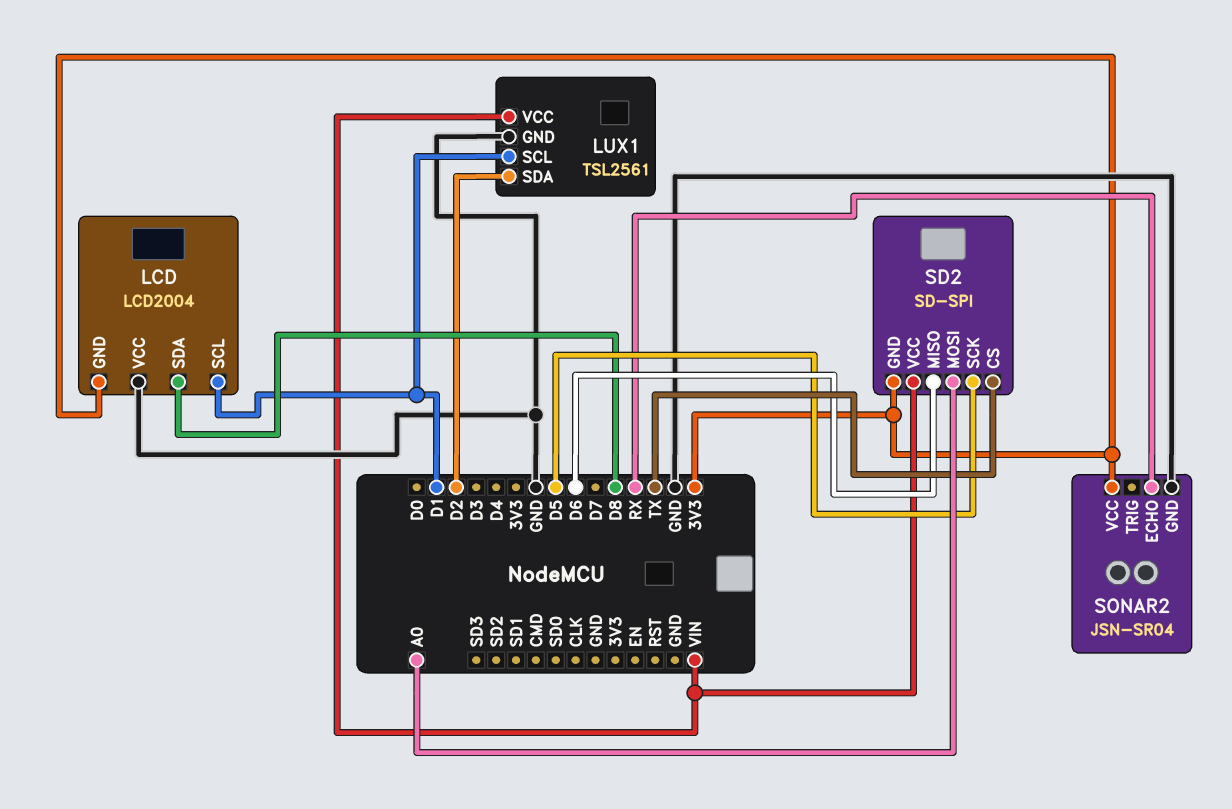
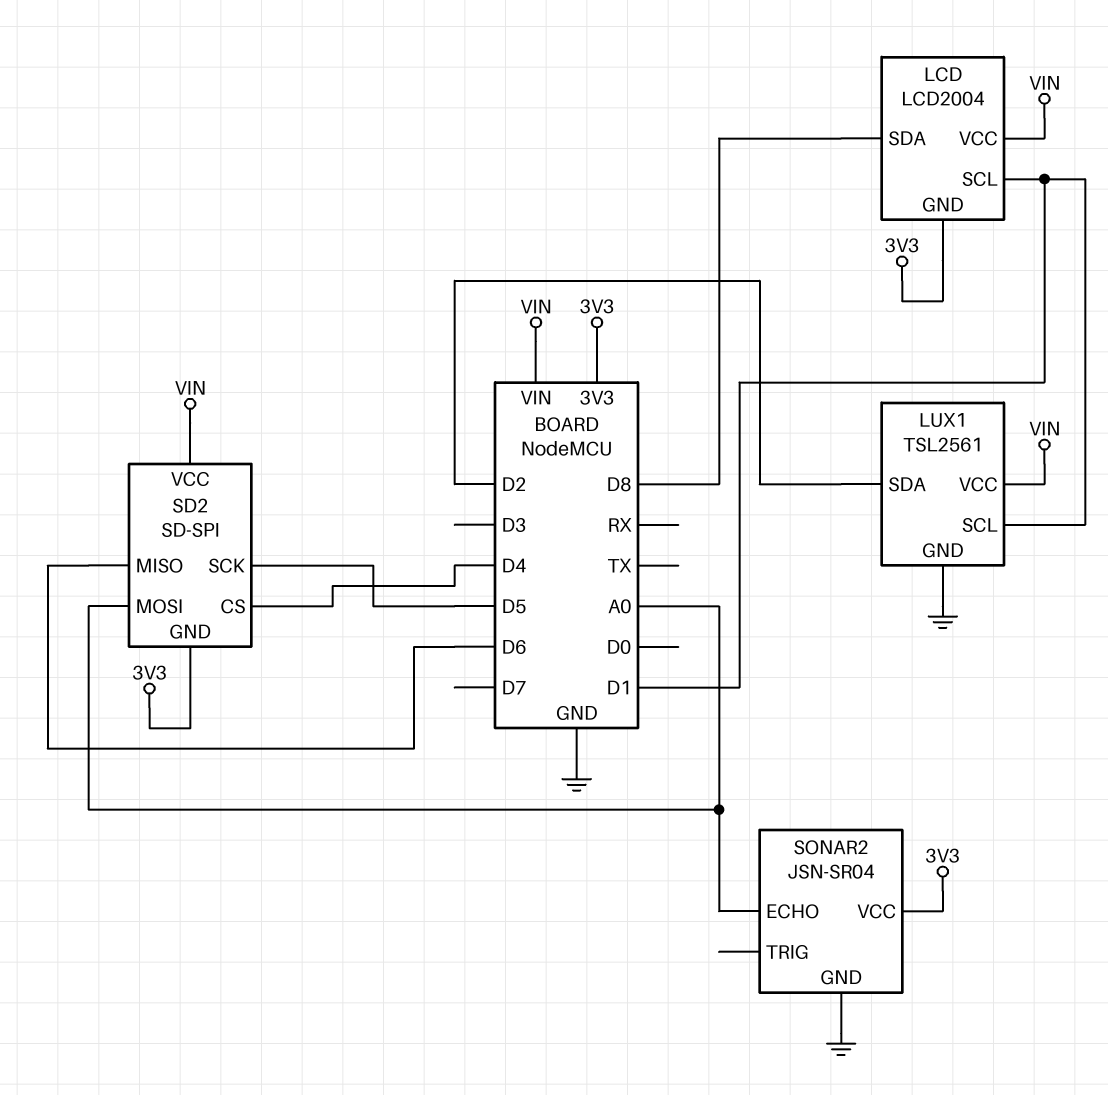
LCD pin VCC: GND -> VIN
SD2 pin CS: TX -> D4
SONAR2 pin ECHO: RX -> A0

